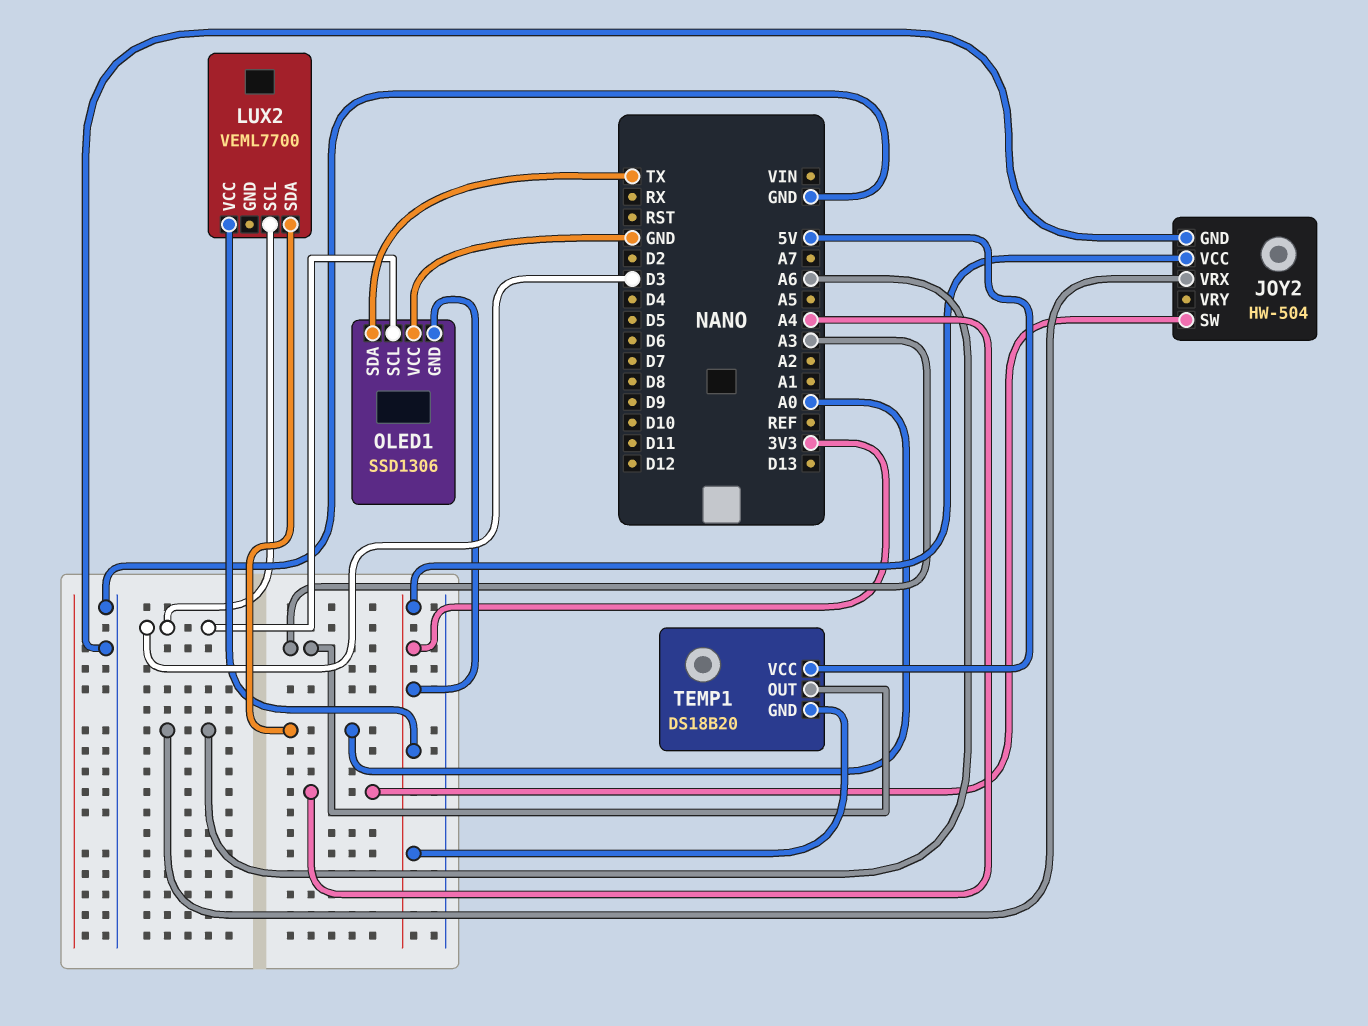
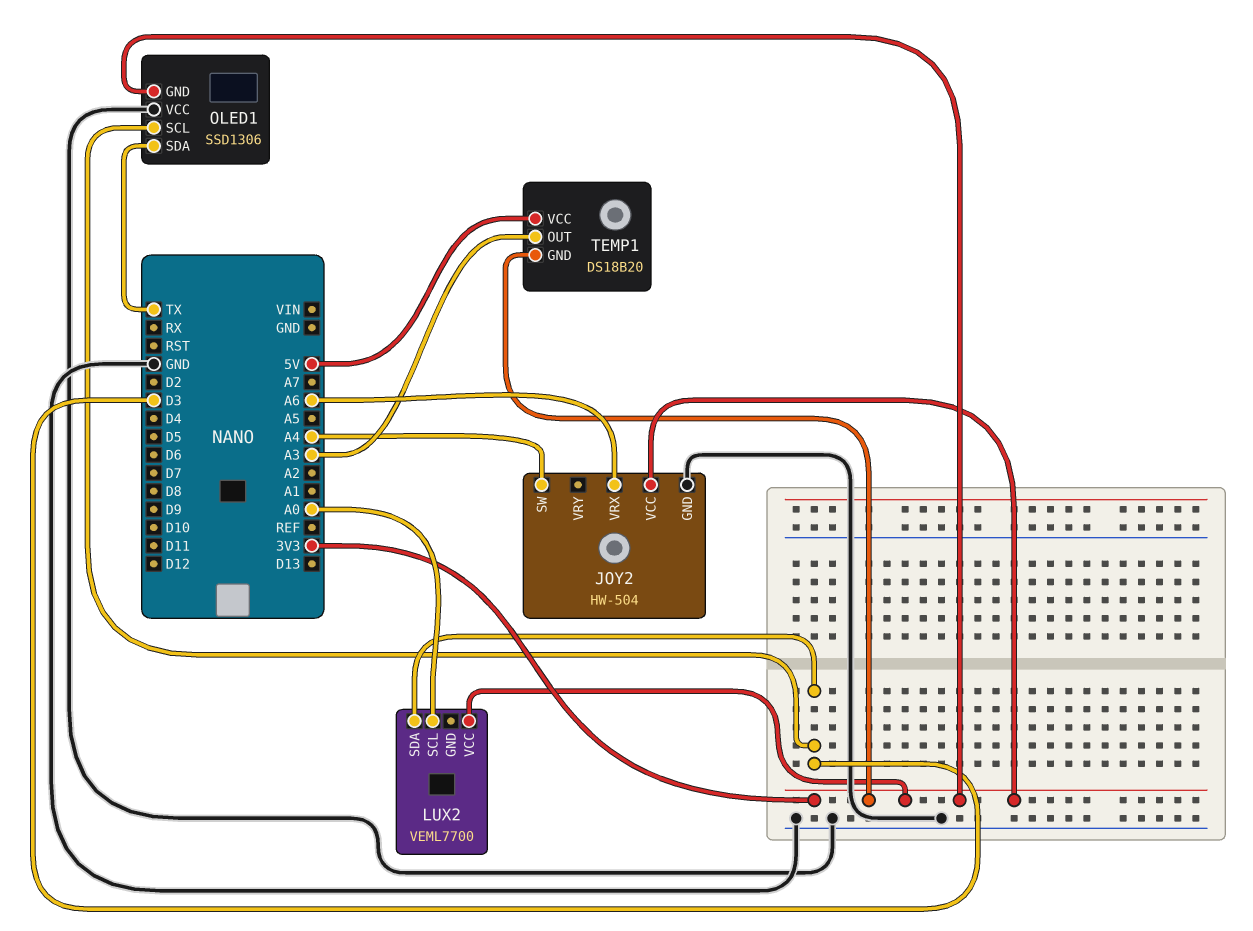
LUX2 pin SCL: D3 -> A0
LUX2 pin SDA: A0 -> D3

